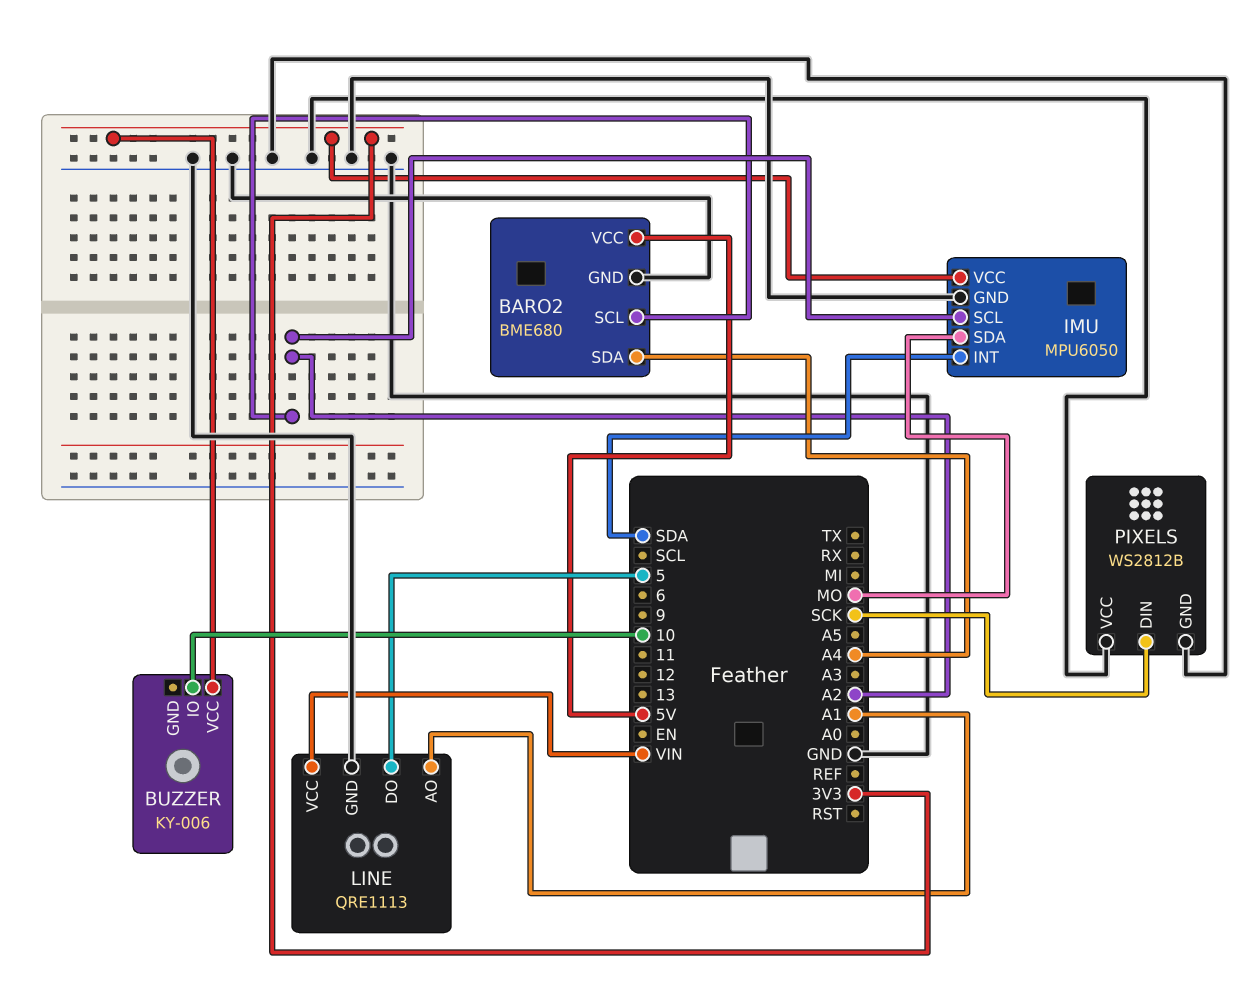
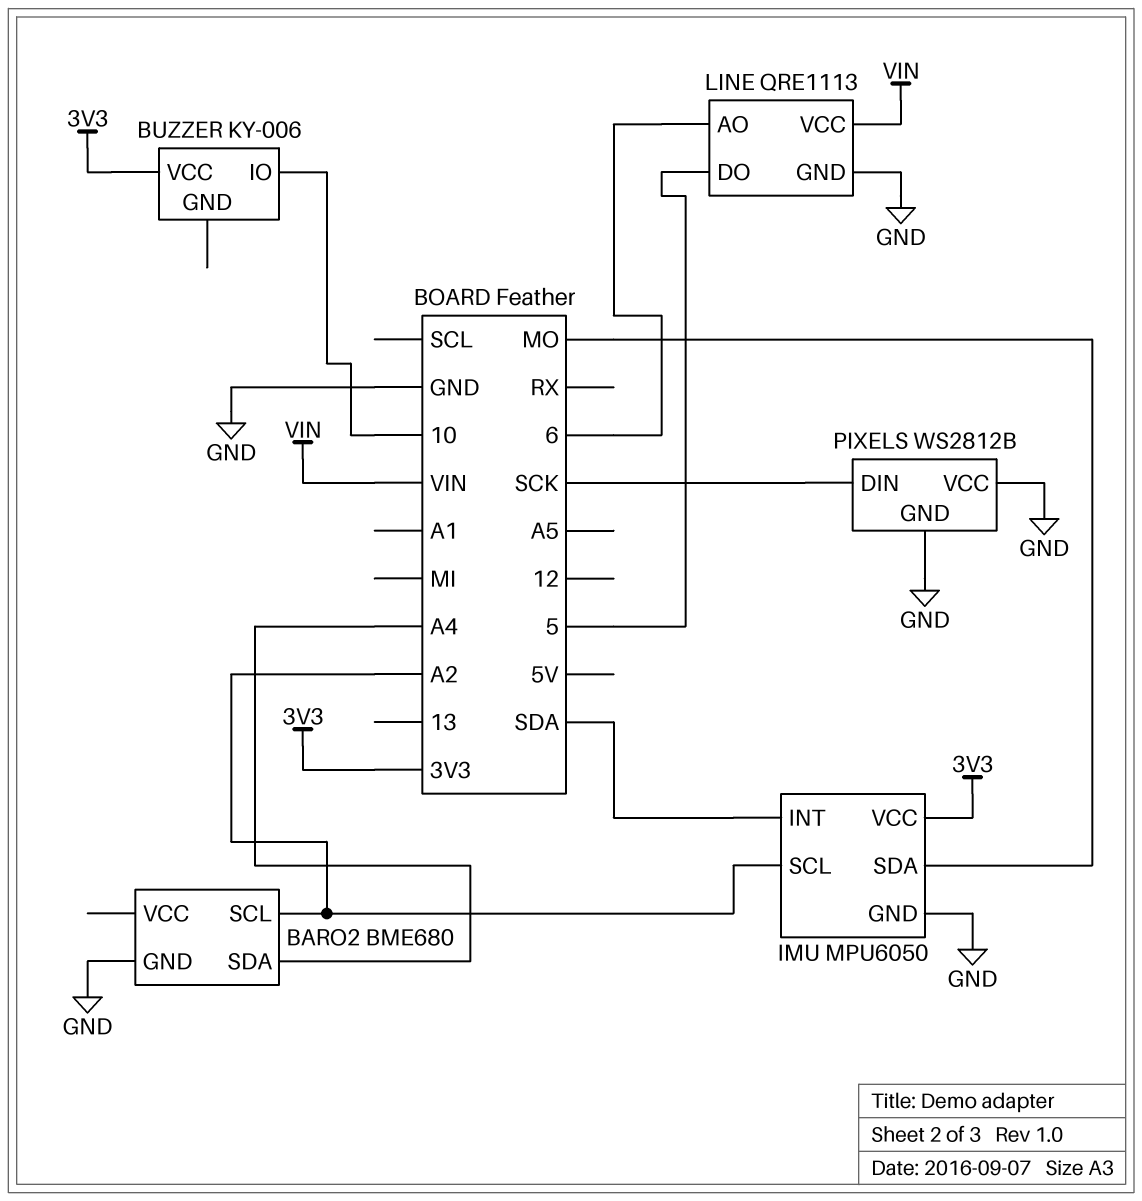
BARO2 pin VCC: 5V -> none
LINE pin AO: A1 -> 6

